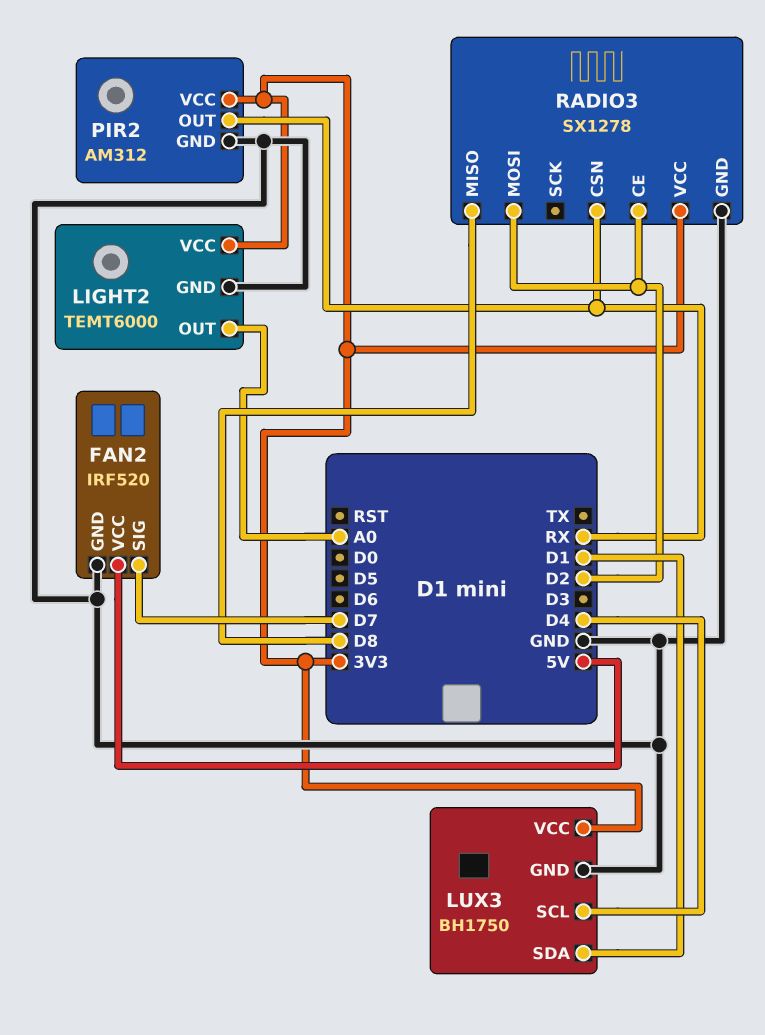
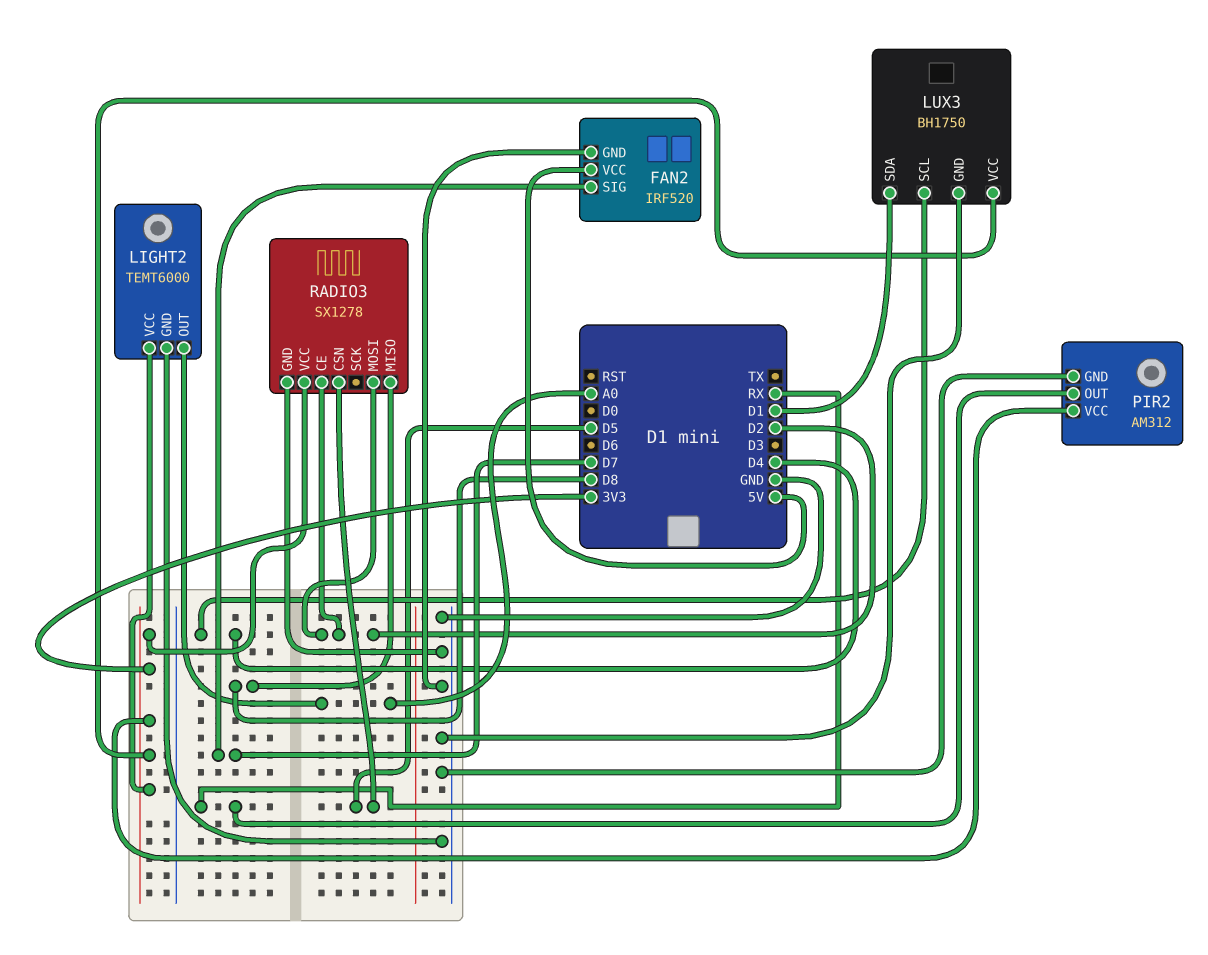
RADIO3 pin CSN: RX -> D5

